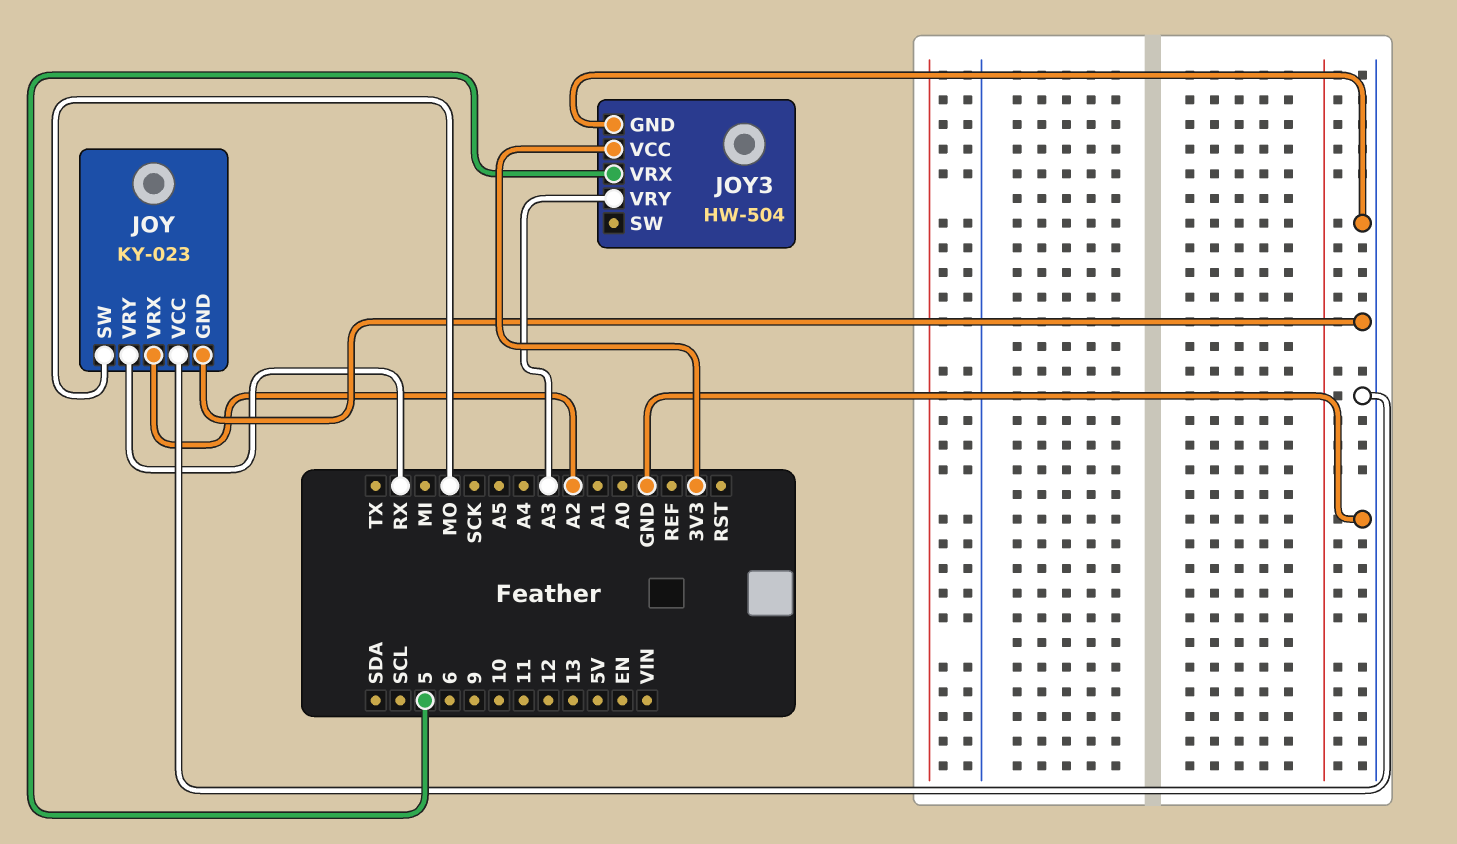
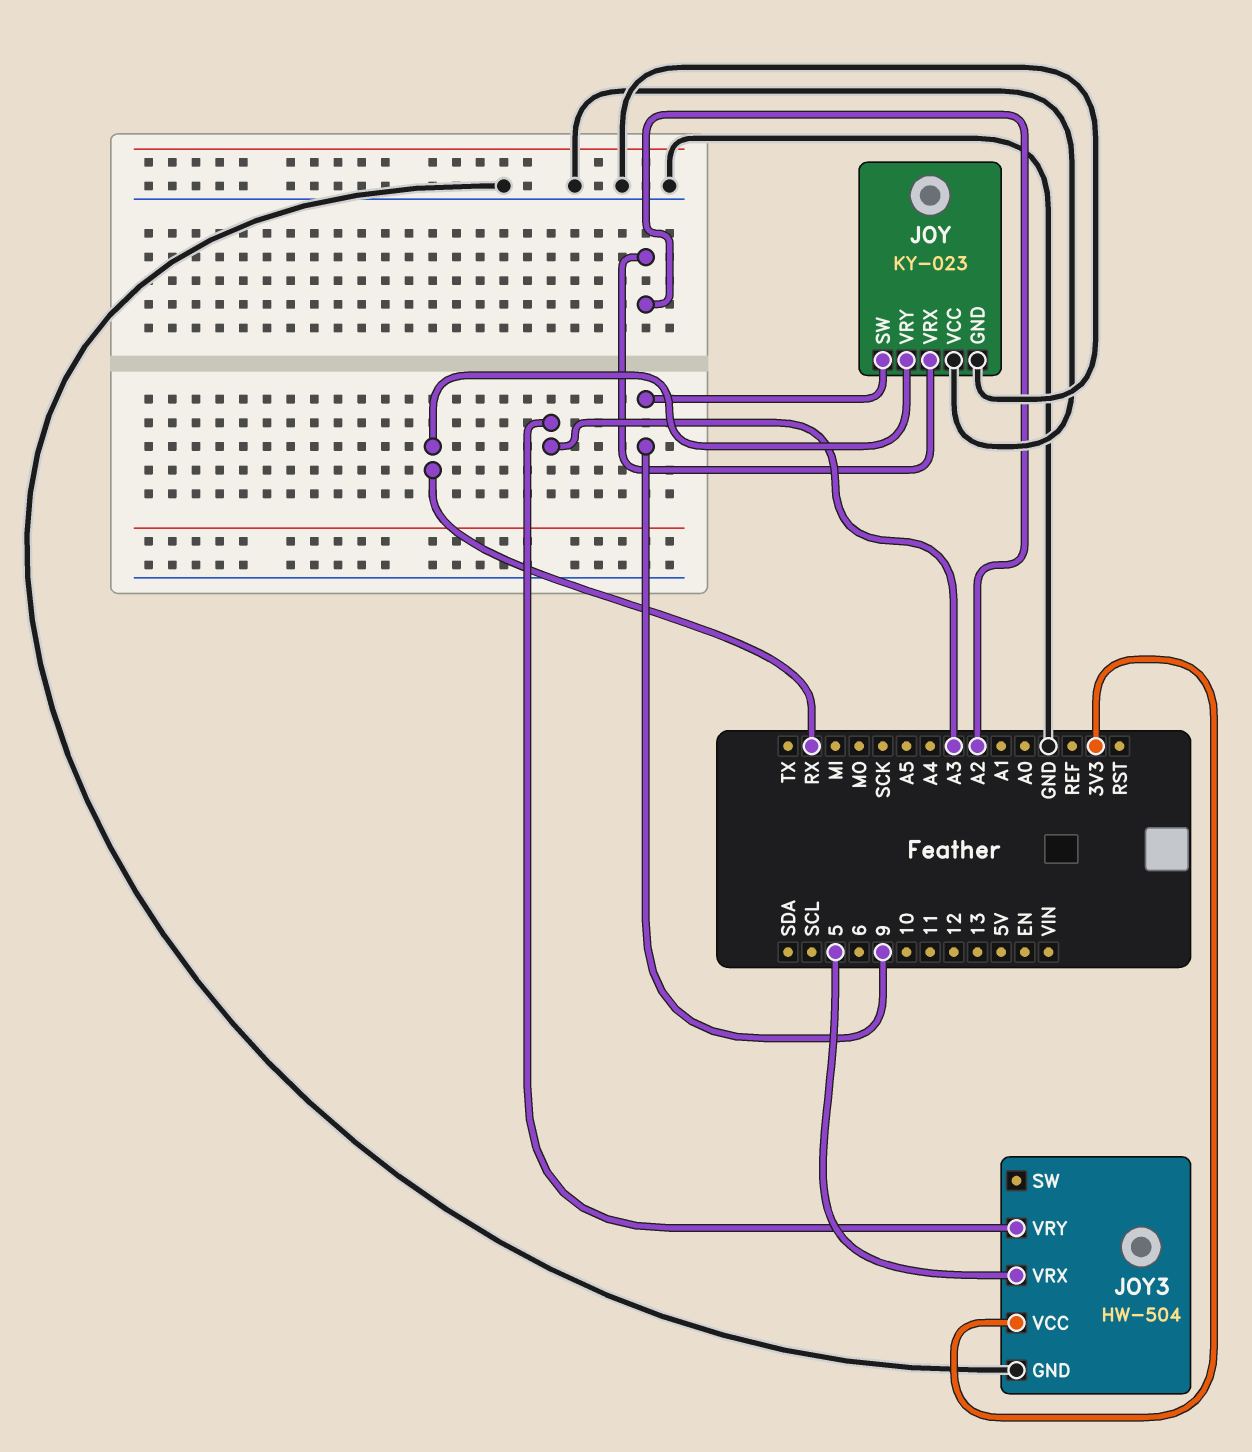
JOY pin SW: MO -> 9

